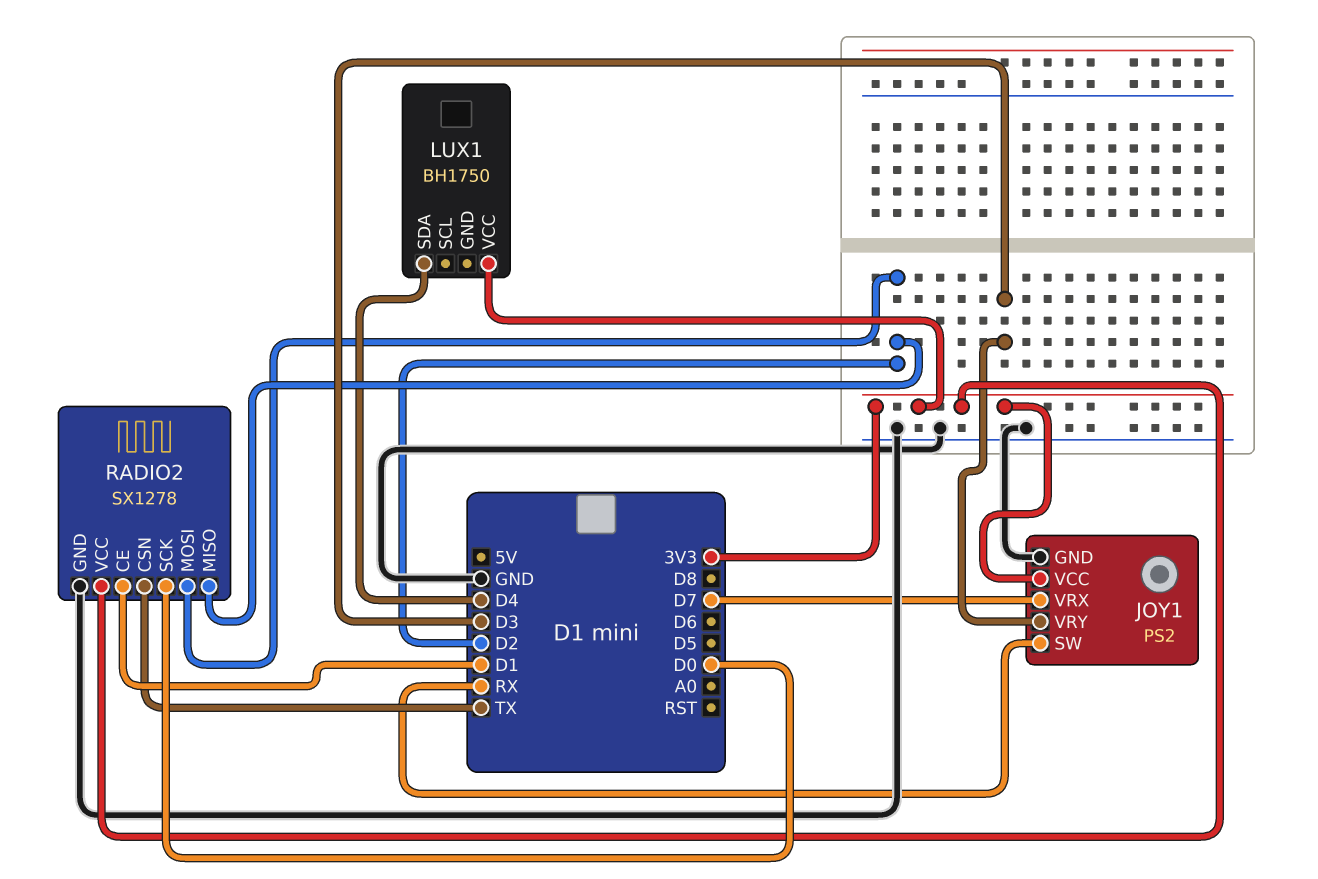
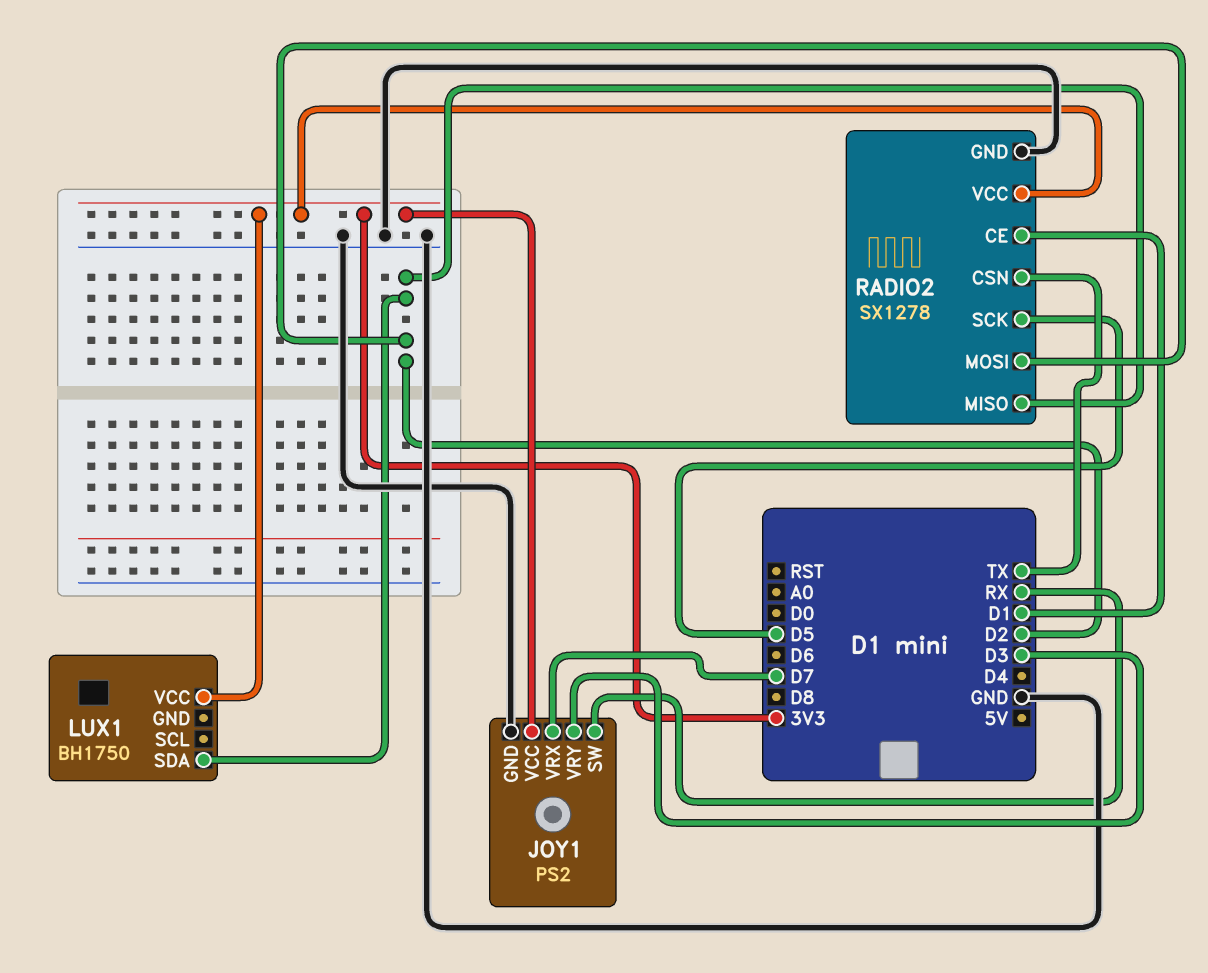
LUX1 pin SDA: D4 -> D2
RADIO2 pin SCK: D0 -> D5

